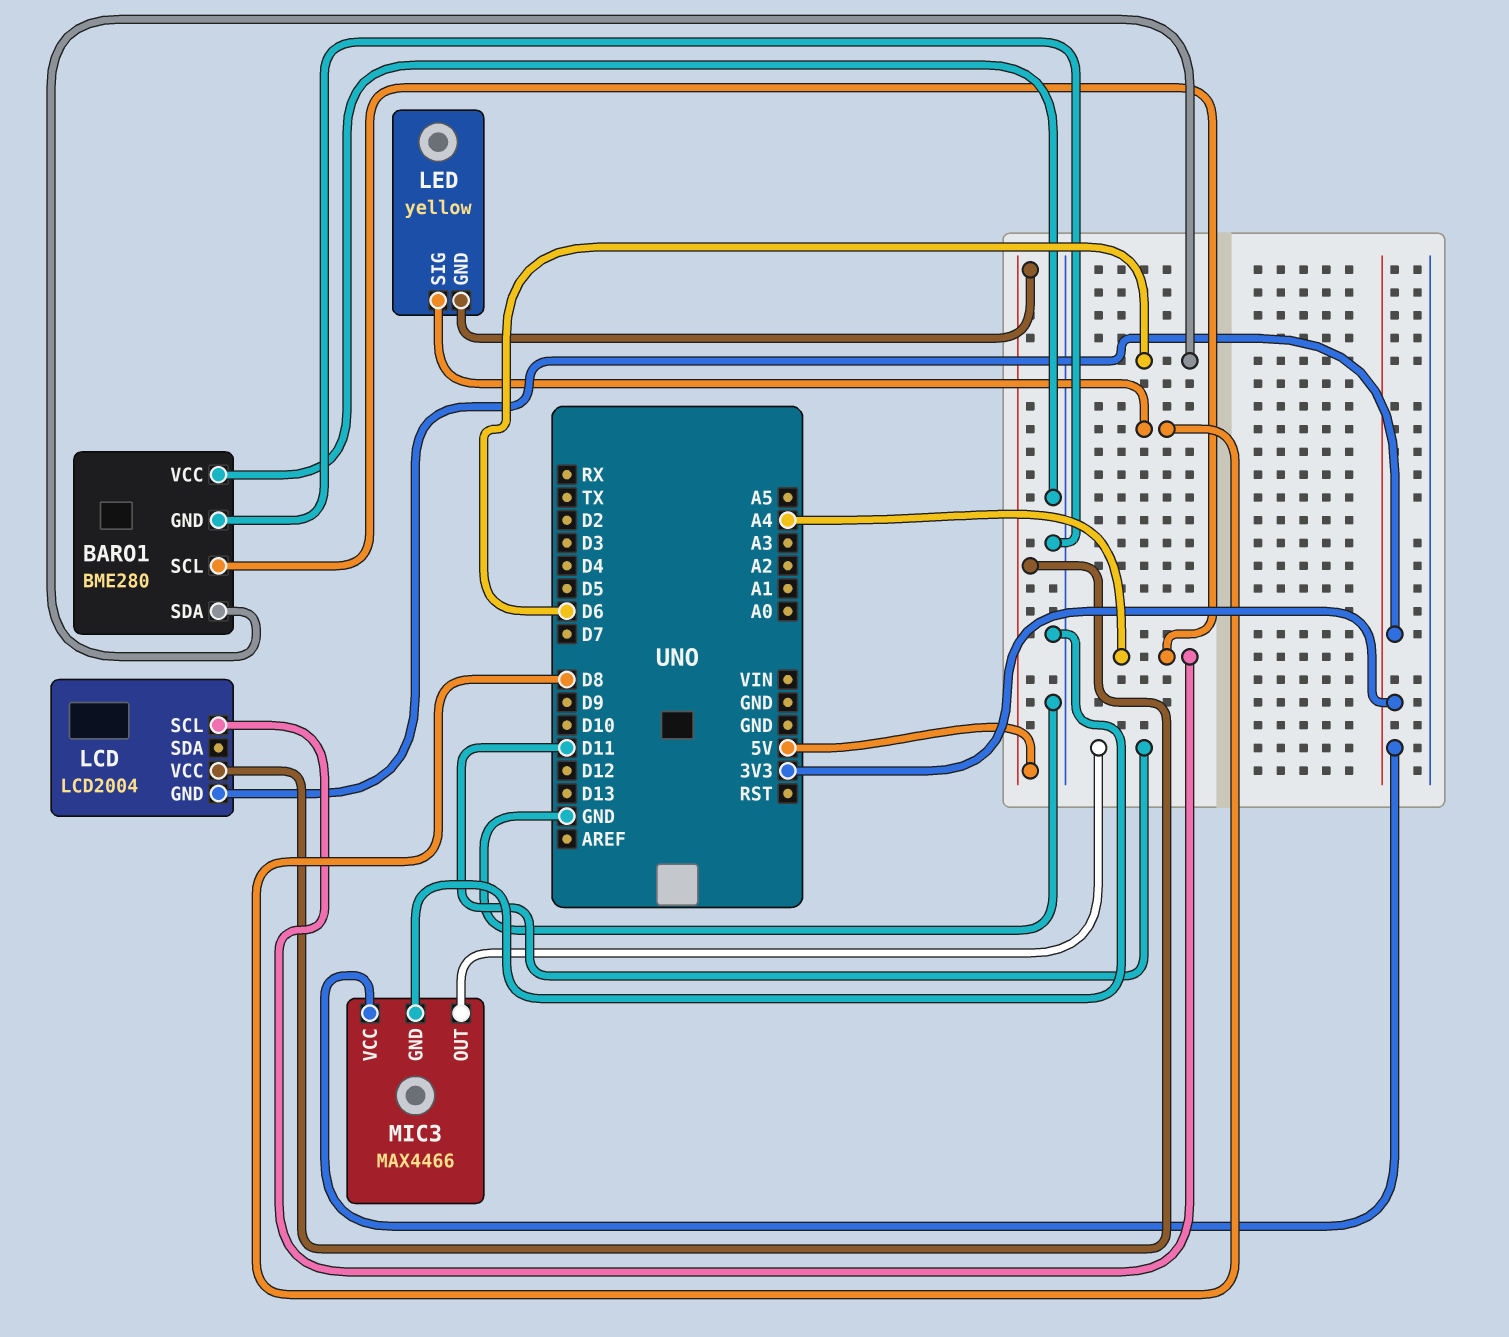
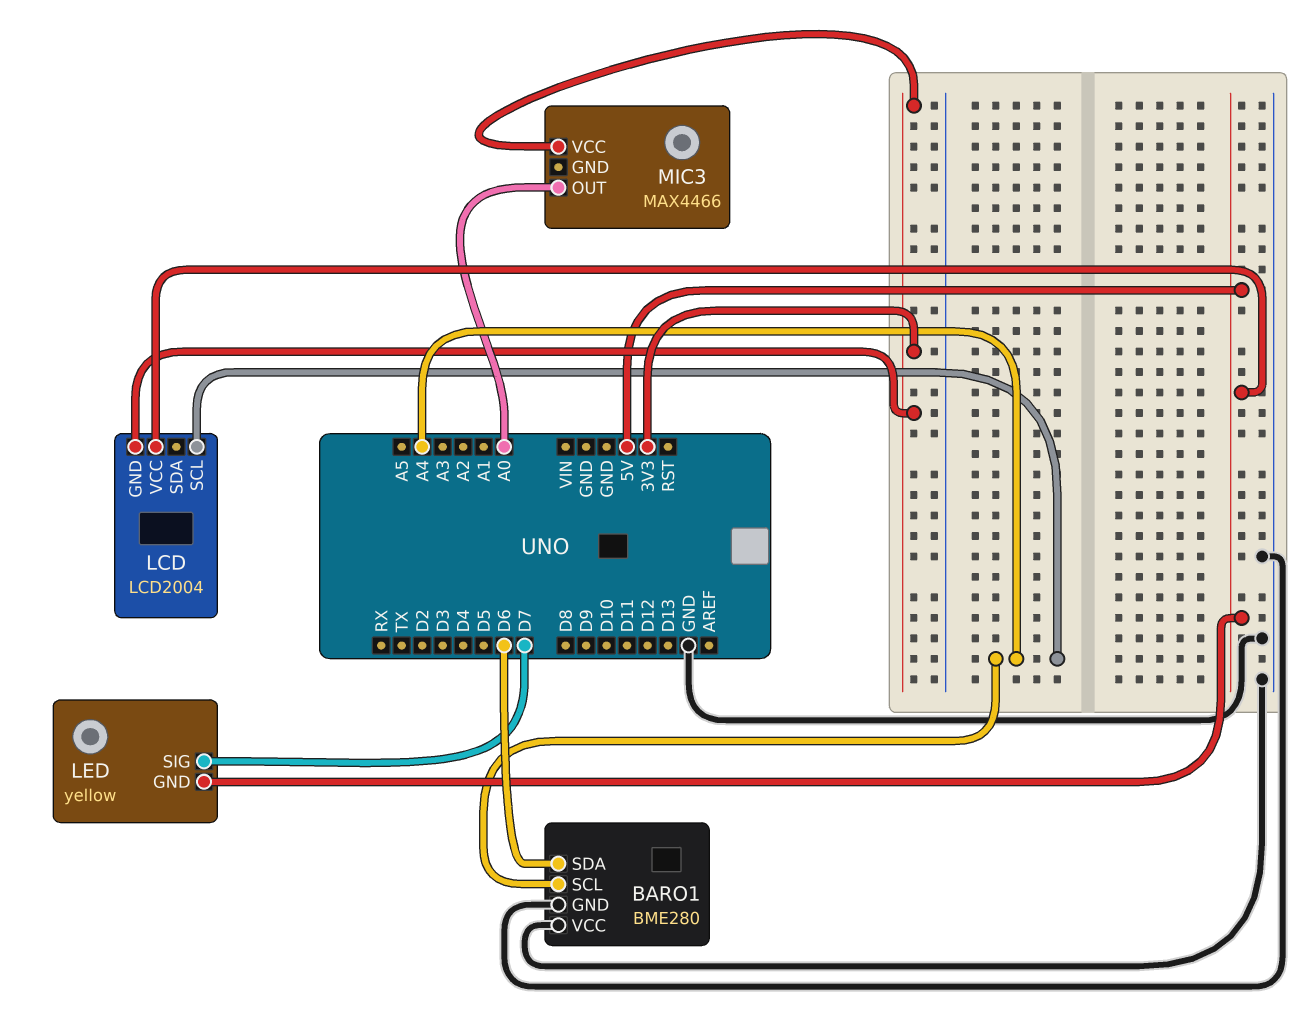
LED pin SIG: D8 -> D7
MIC3 pin GND: GND -> none
MIC3 pin OUT: D11 -> A0

